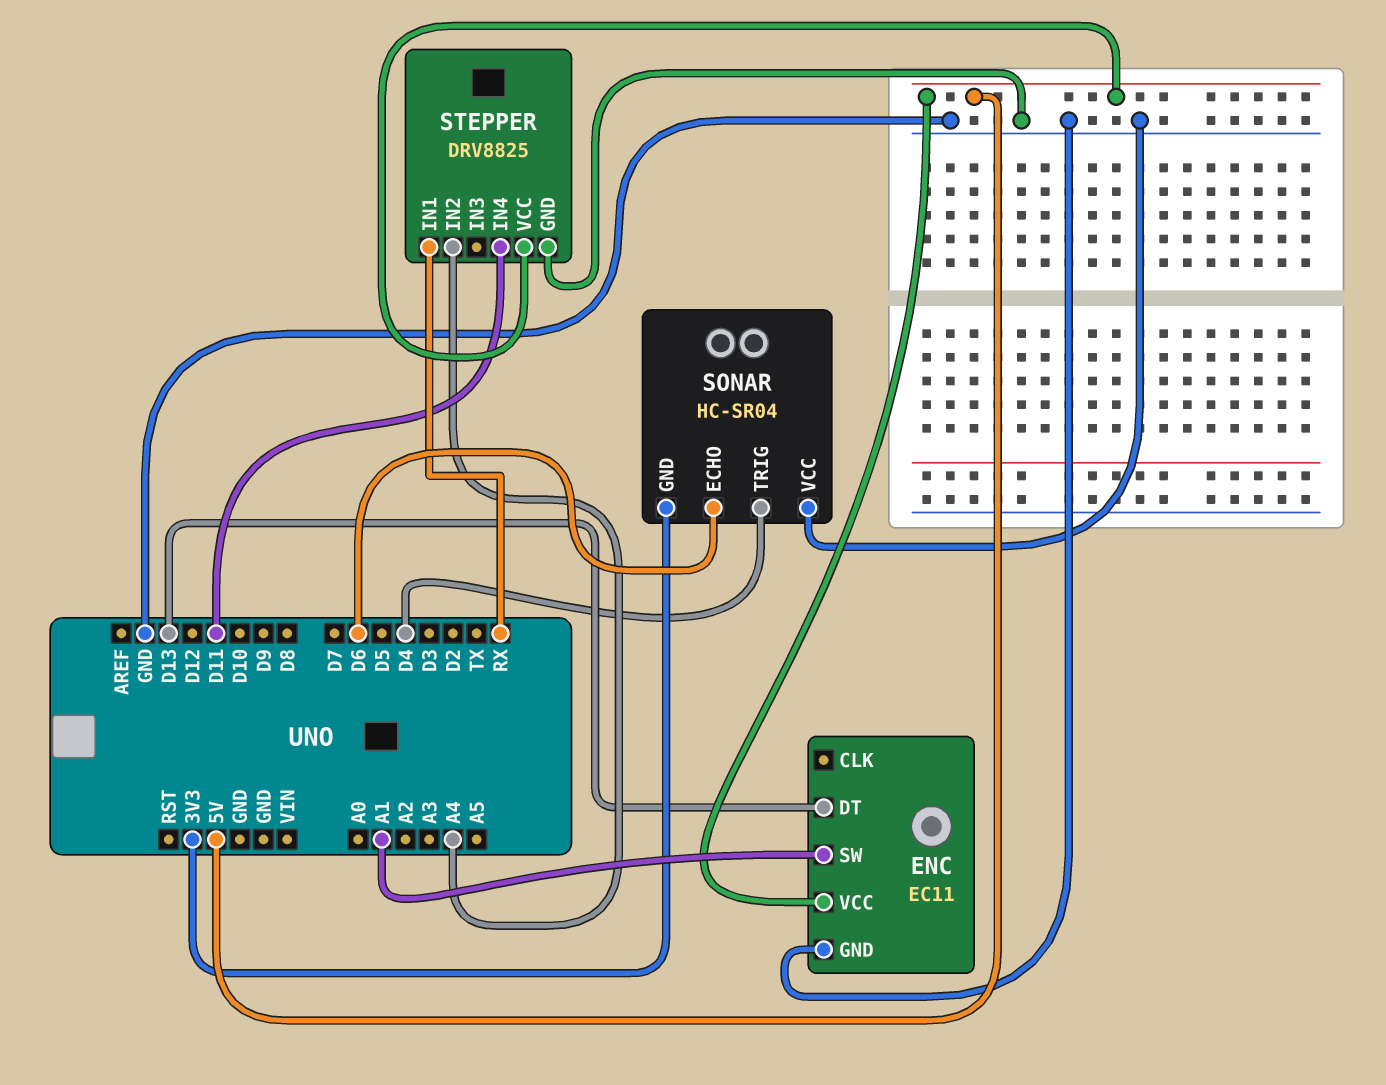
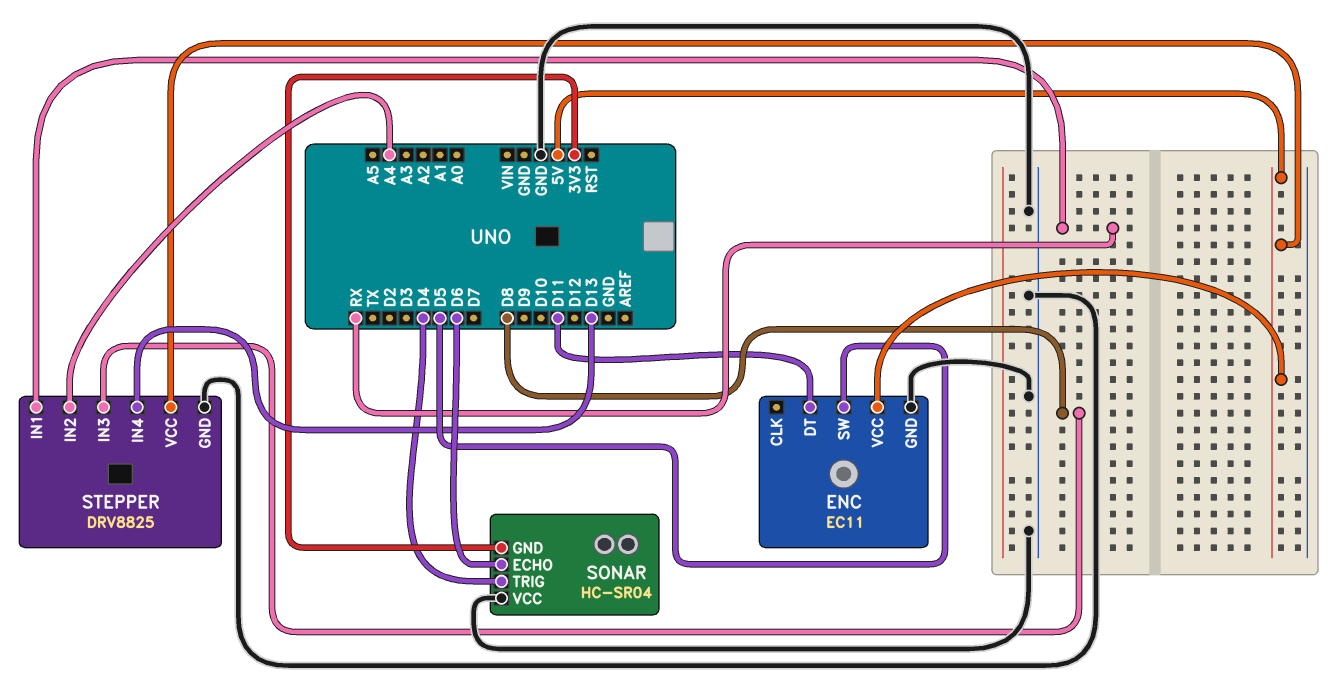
ENC pin DT: D13 -> D11
ENC pin SW: A1 -> D5
STEPPER pin IN3: none -> D8
STEPPER pin IN4: D11 -> D13

